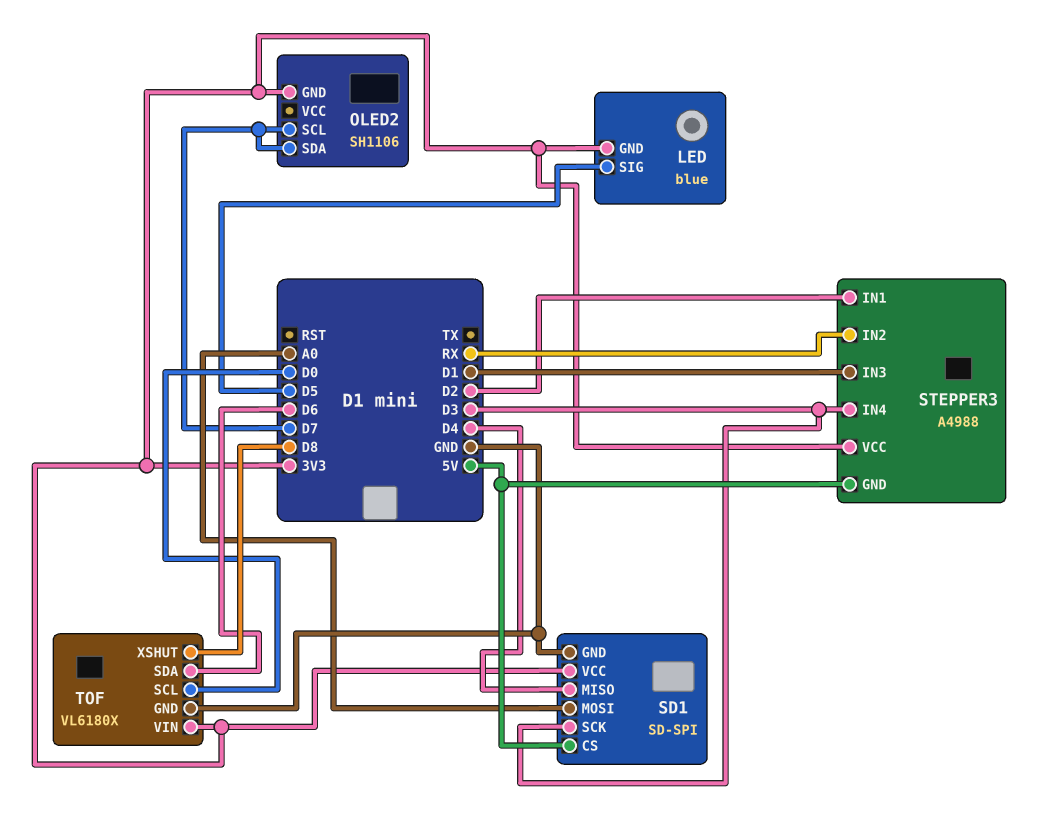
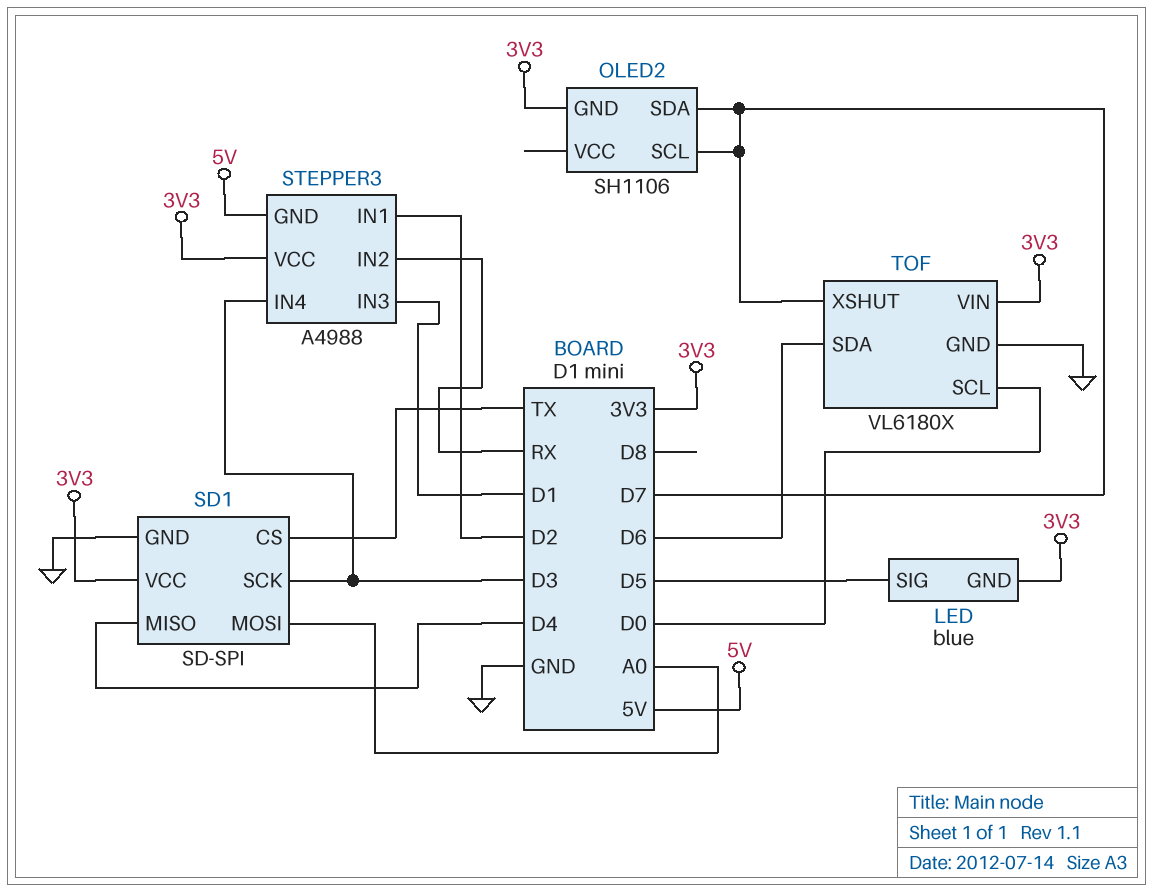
SD1 pin CS: 5V -> TX
TOF pin XSHUT: D8 -> D7

